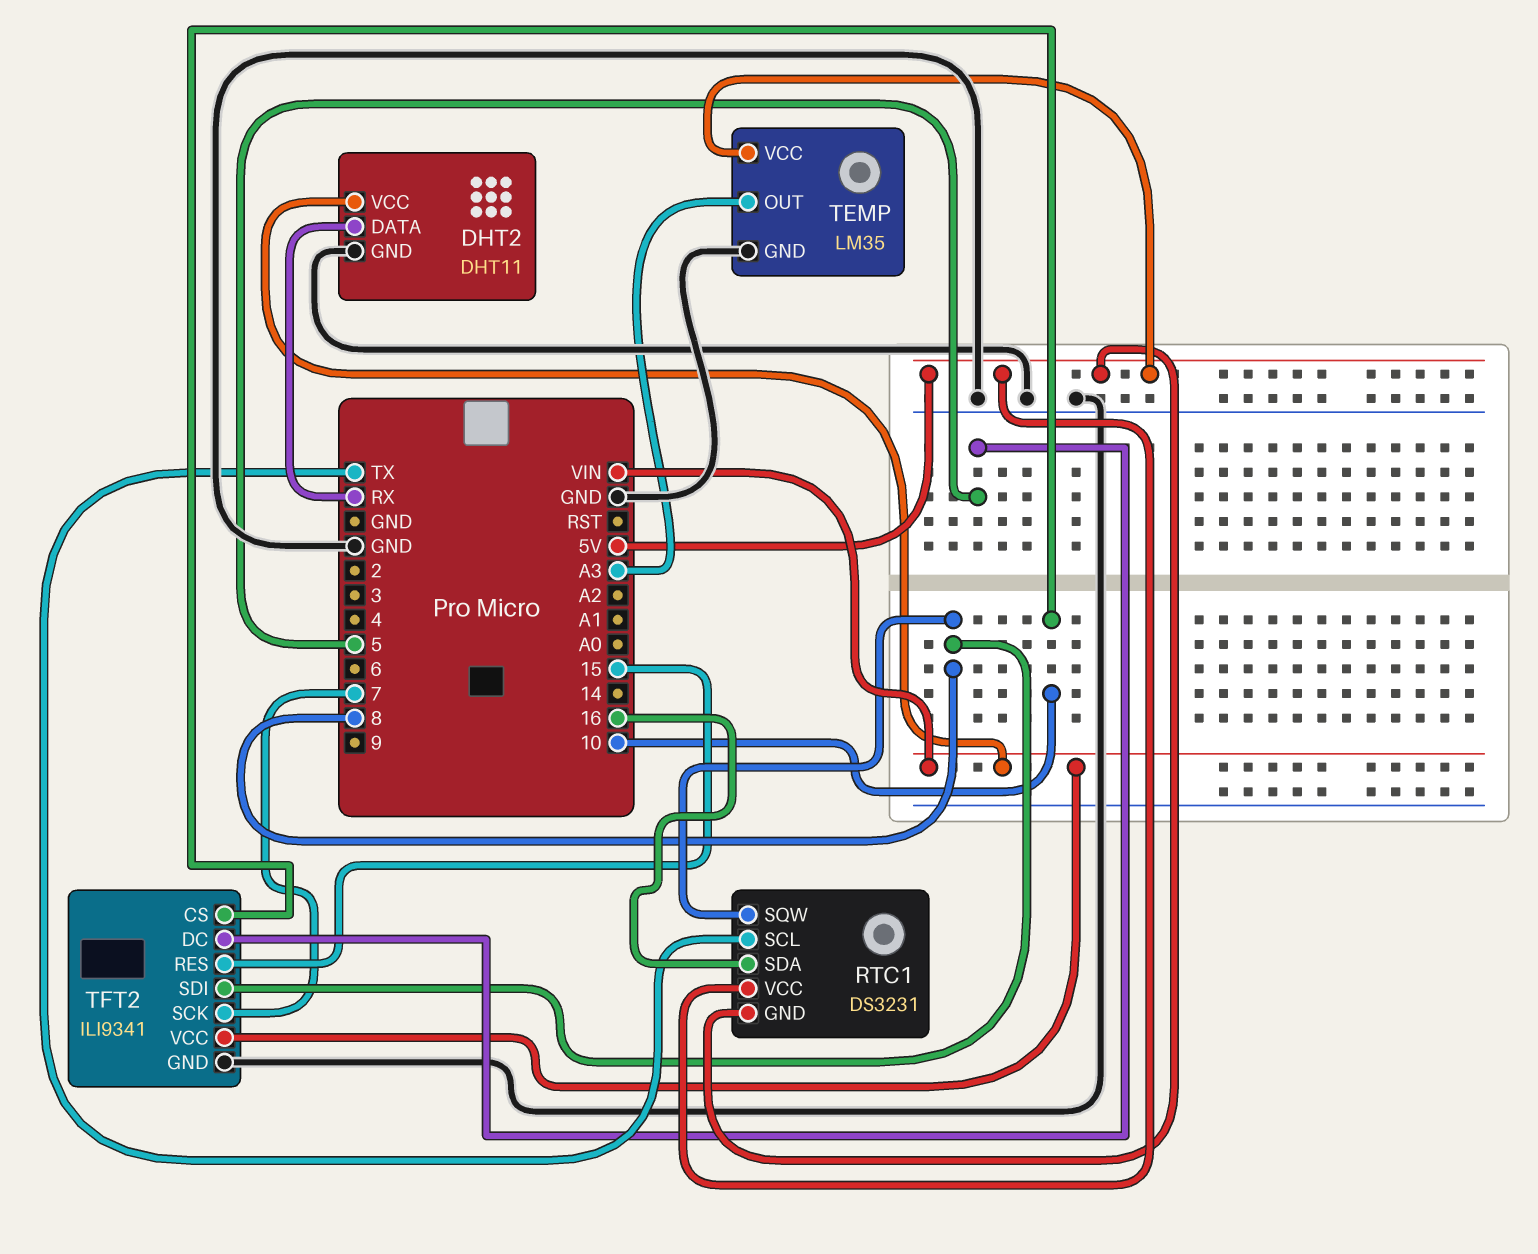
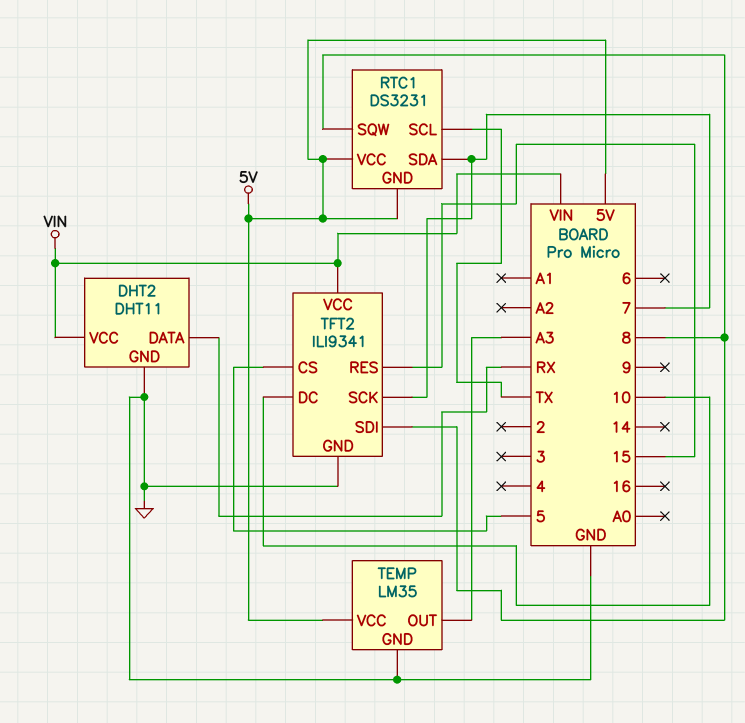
RTC1 pin SDA: 16 -> 7
TFT2 pin CS: 10 -> 5
TFT2 pin DC: 5 -> 10

